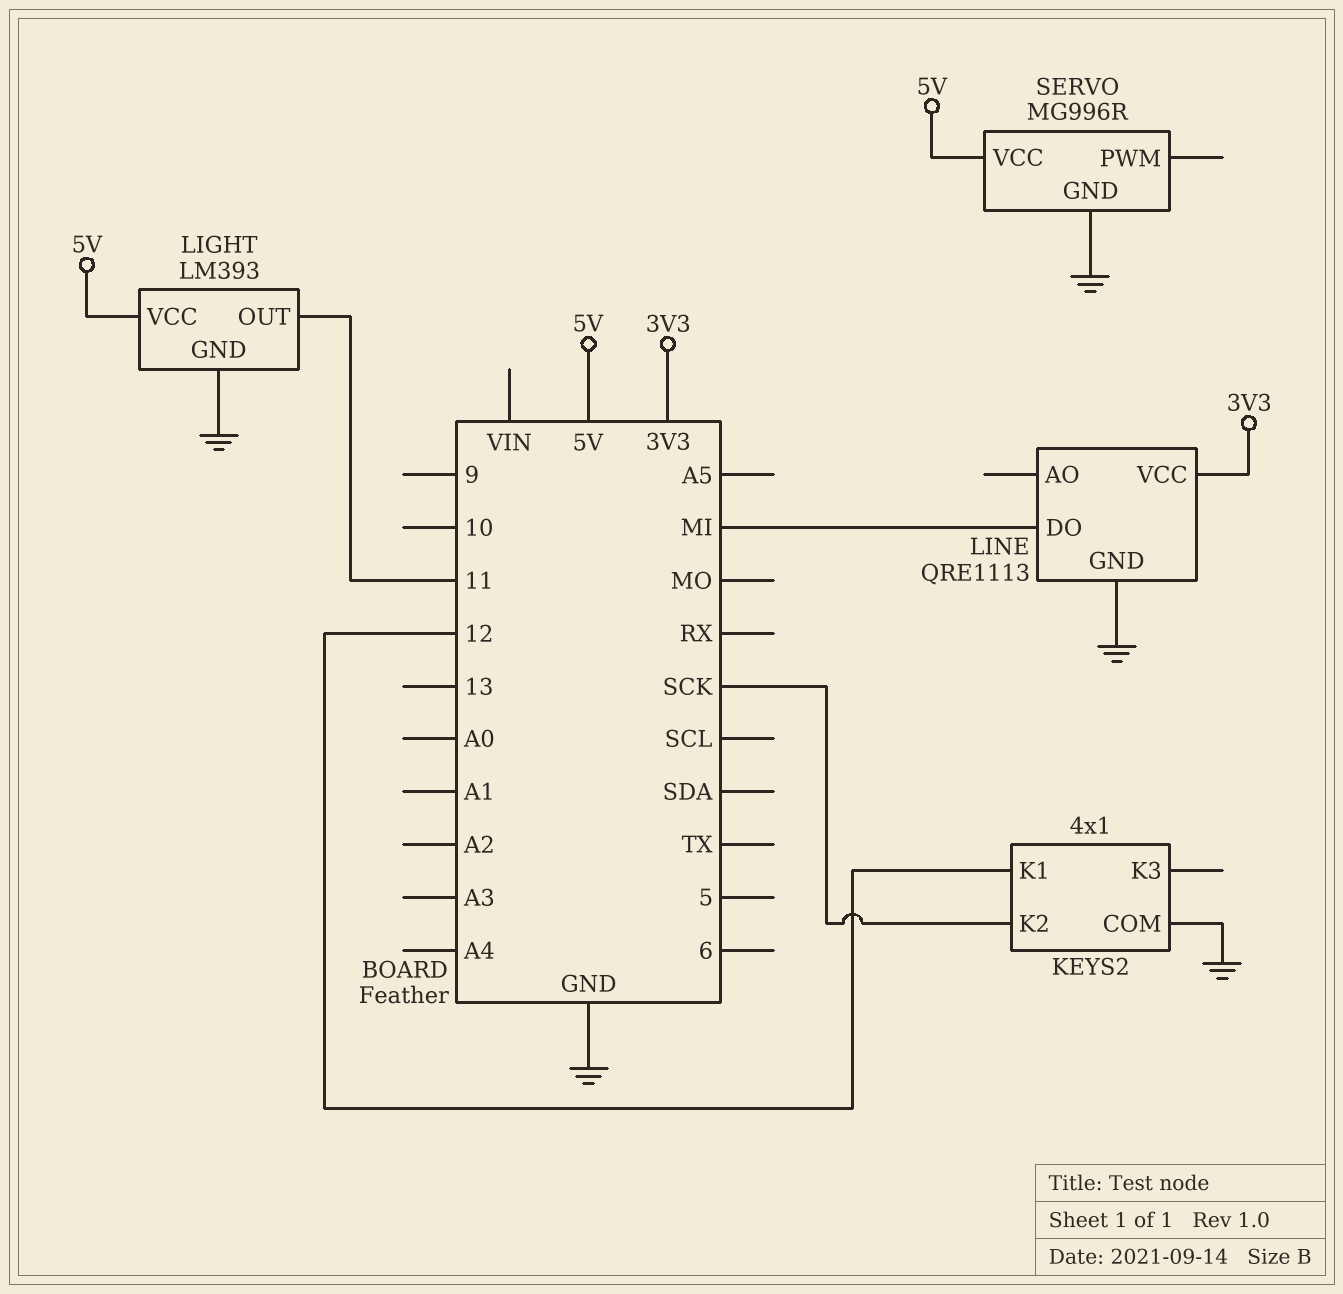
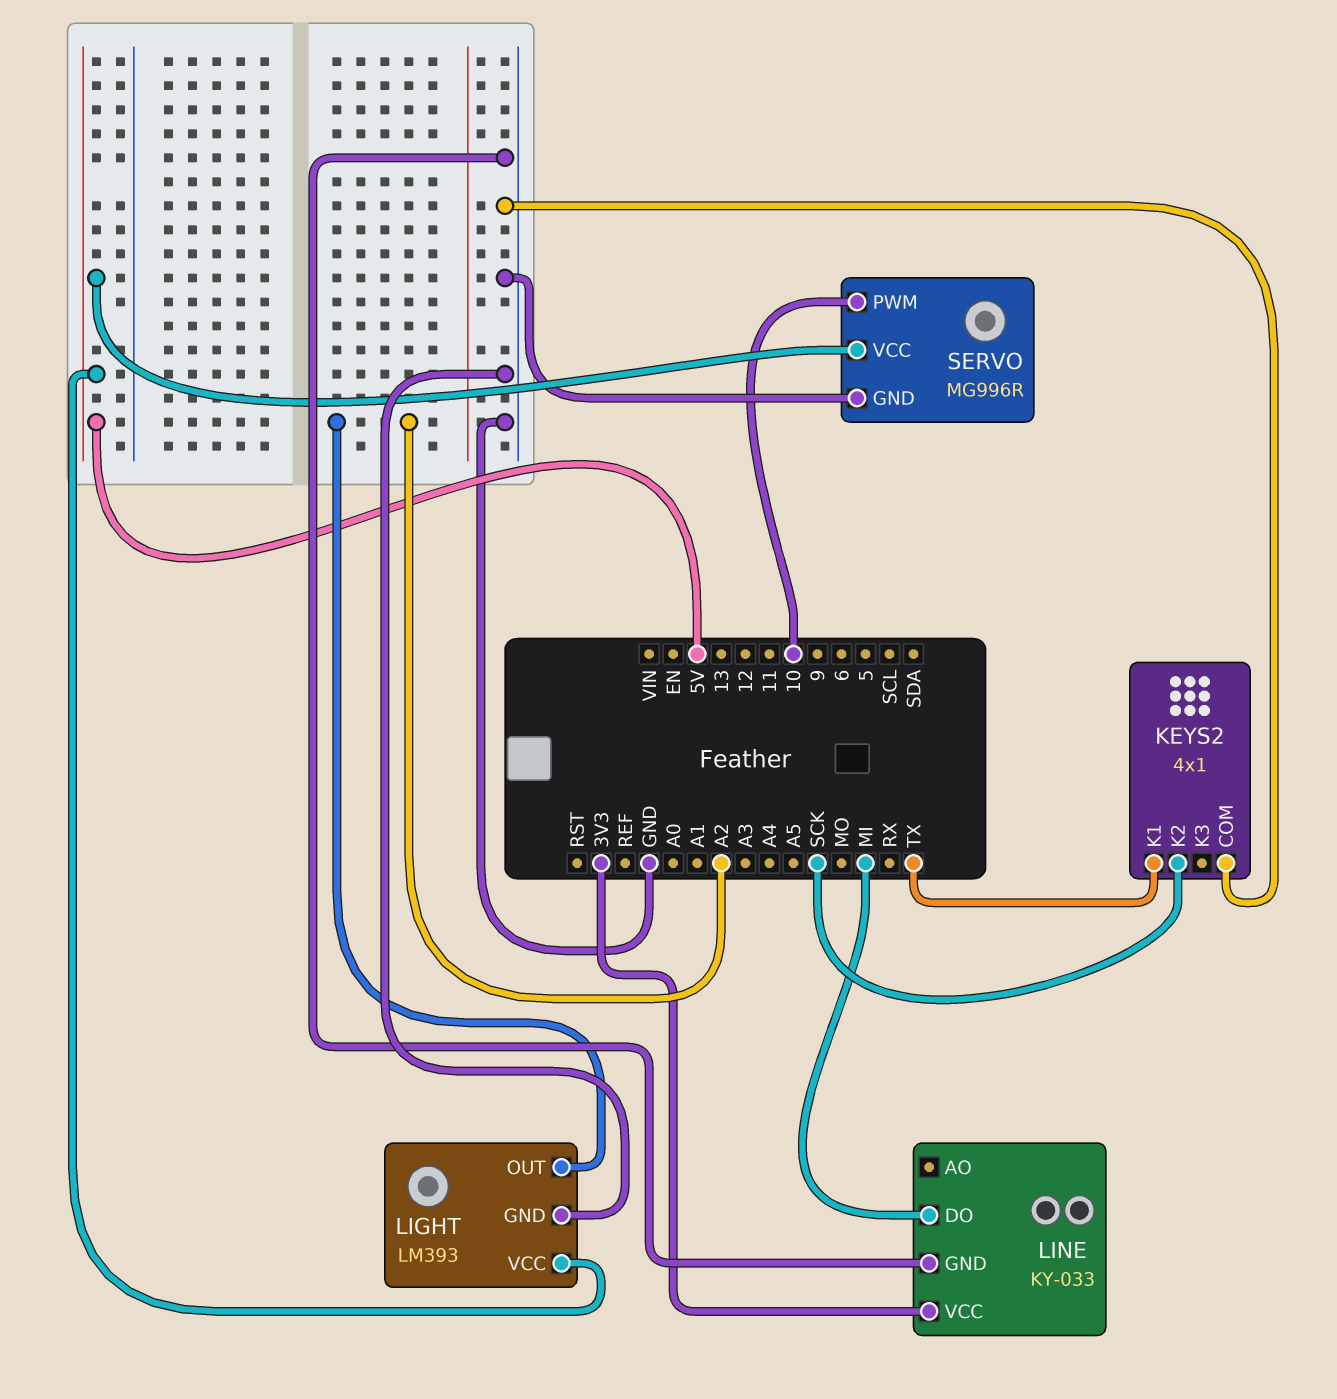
KEYS2 pin K1: 12 -> TX
LIGHT pin OUT: 11 -> A2
LINE: QRE1113 -> KY-033
SERVO pin PWM: none -> 10

